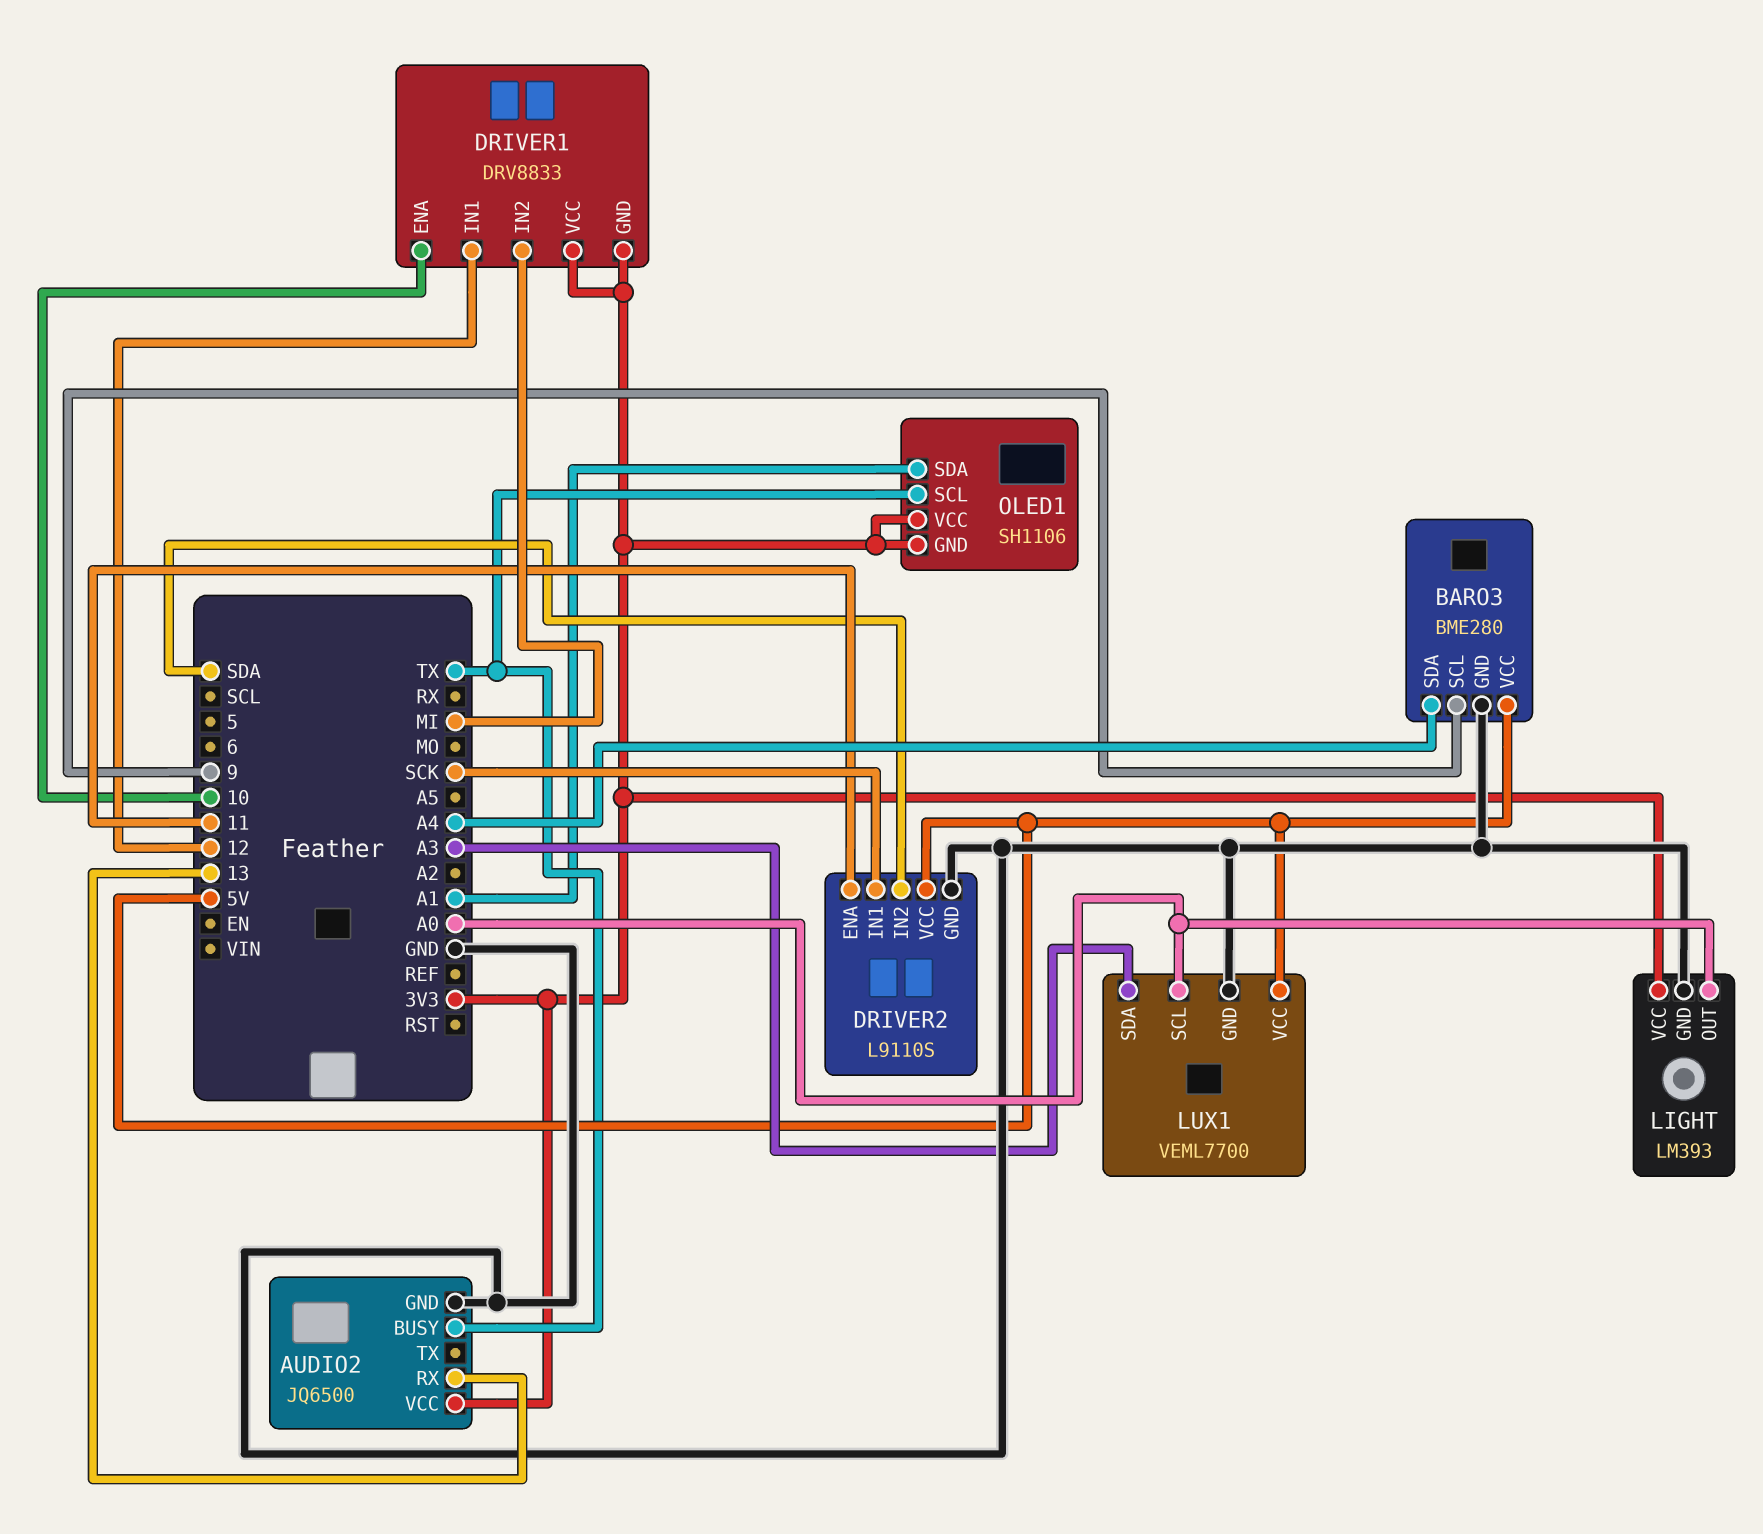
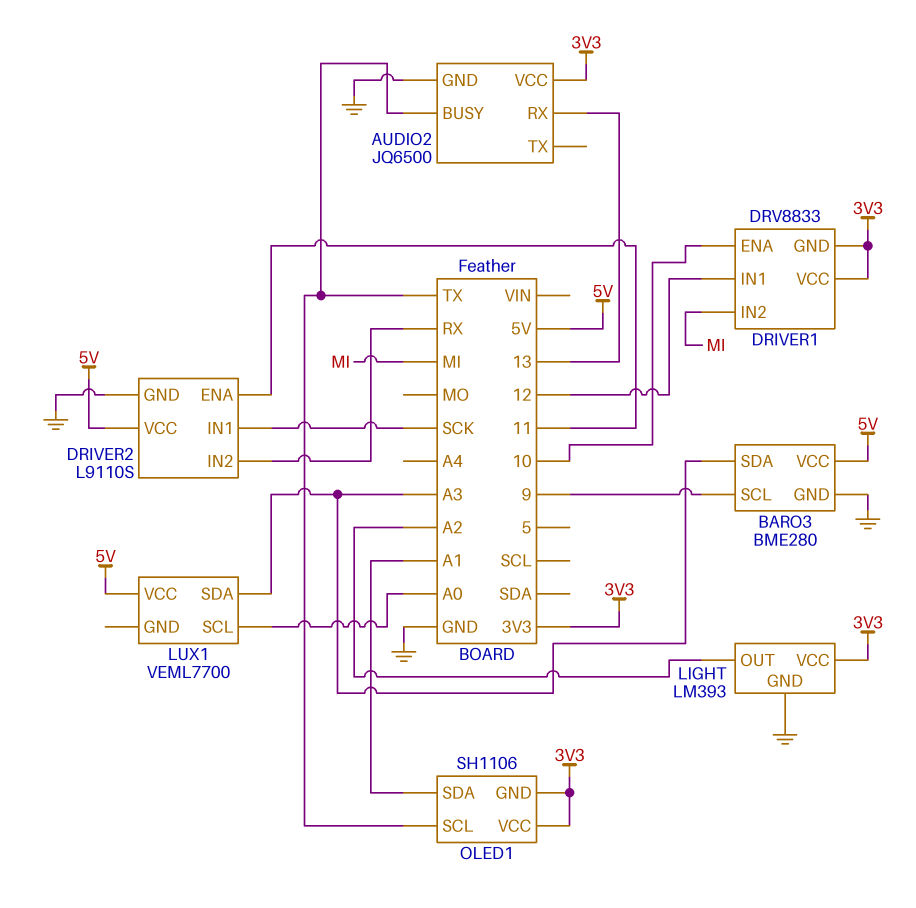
BARO3 pin SDA: A4 -> A3
DRIVER2 pin IN2: SDA -> RX
LIGHT pin OUT: A0 -> A2
LUX1 pin GND: GND -> none

